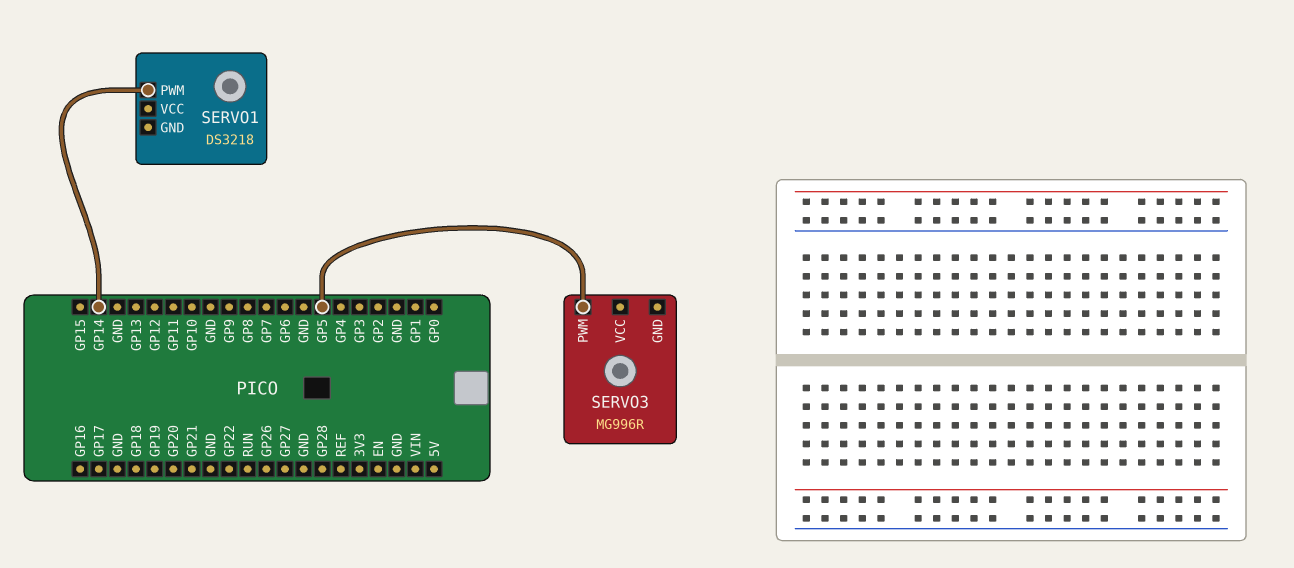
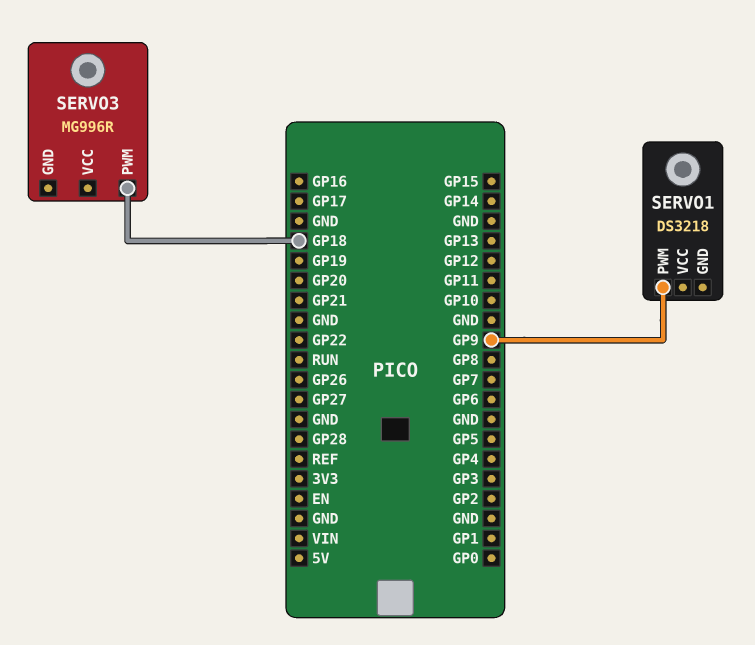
SERVO1 pin PWM: GP14 -> GP9
SERVO3 pin PWM: GP5 -> GP18

